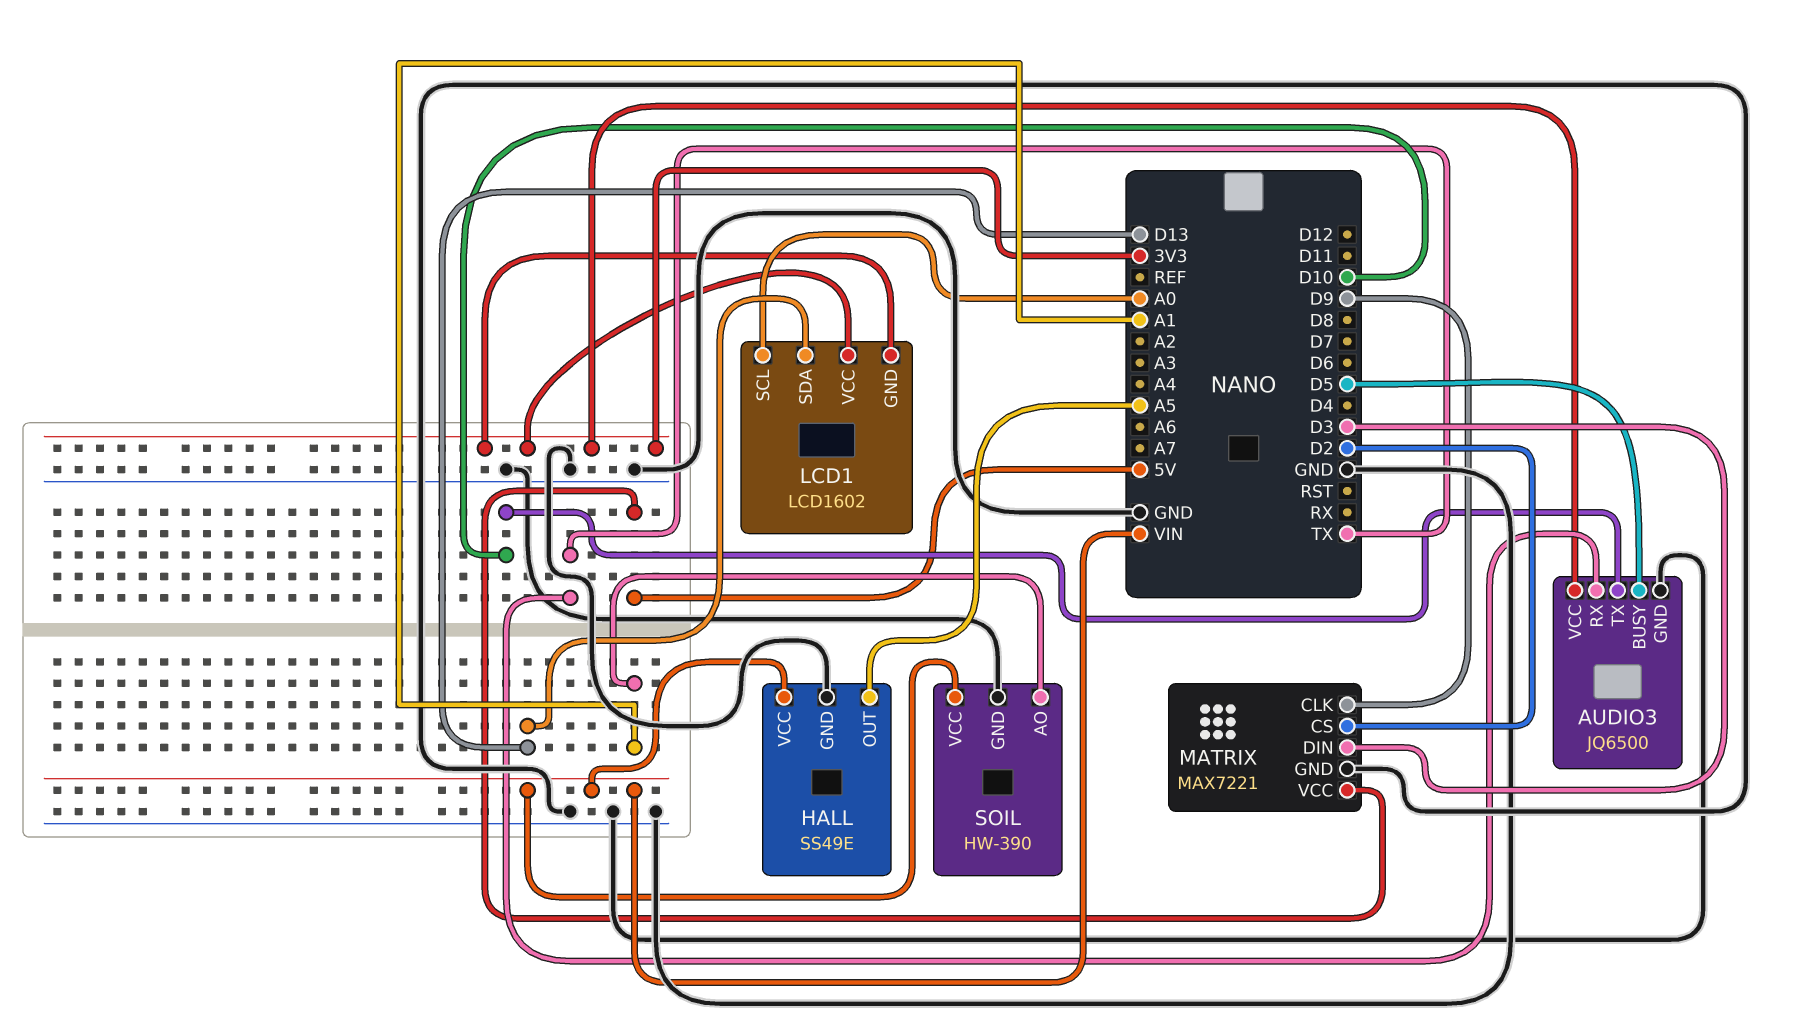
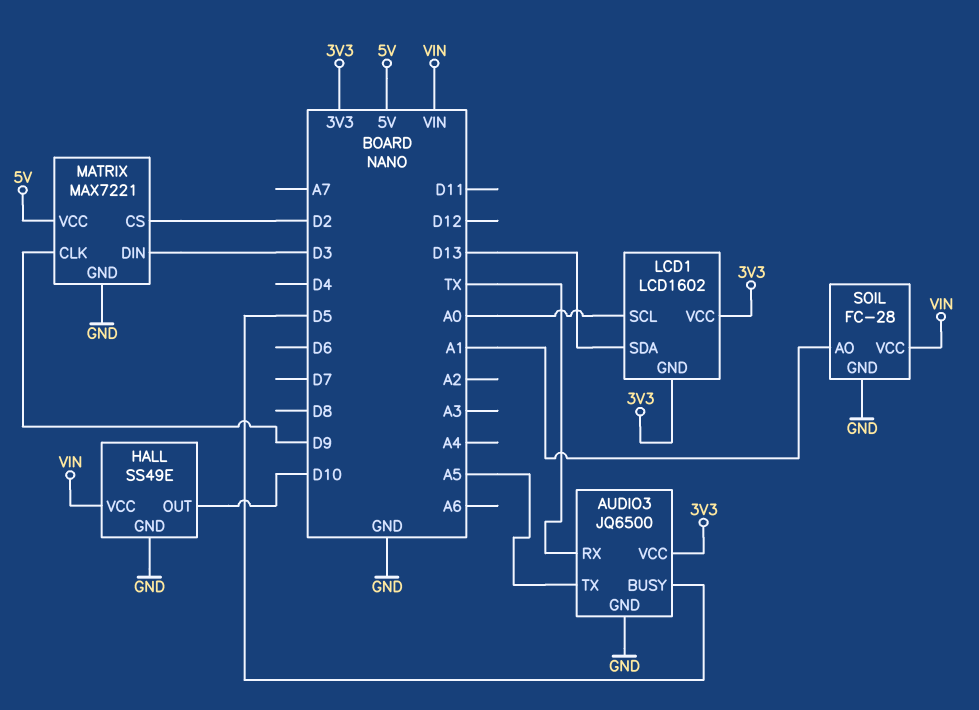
AUDIO3 pin TX: D10 -> A5
HALL pin OUT: A5 -> D10
SOIL: HW-390 -> FC-28

